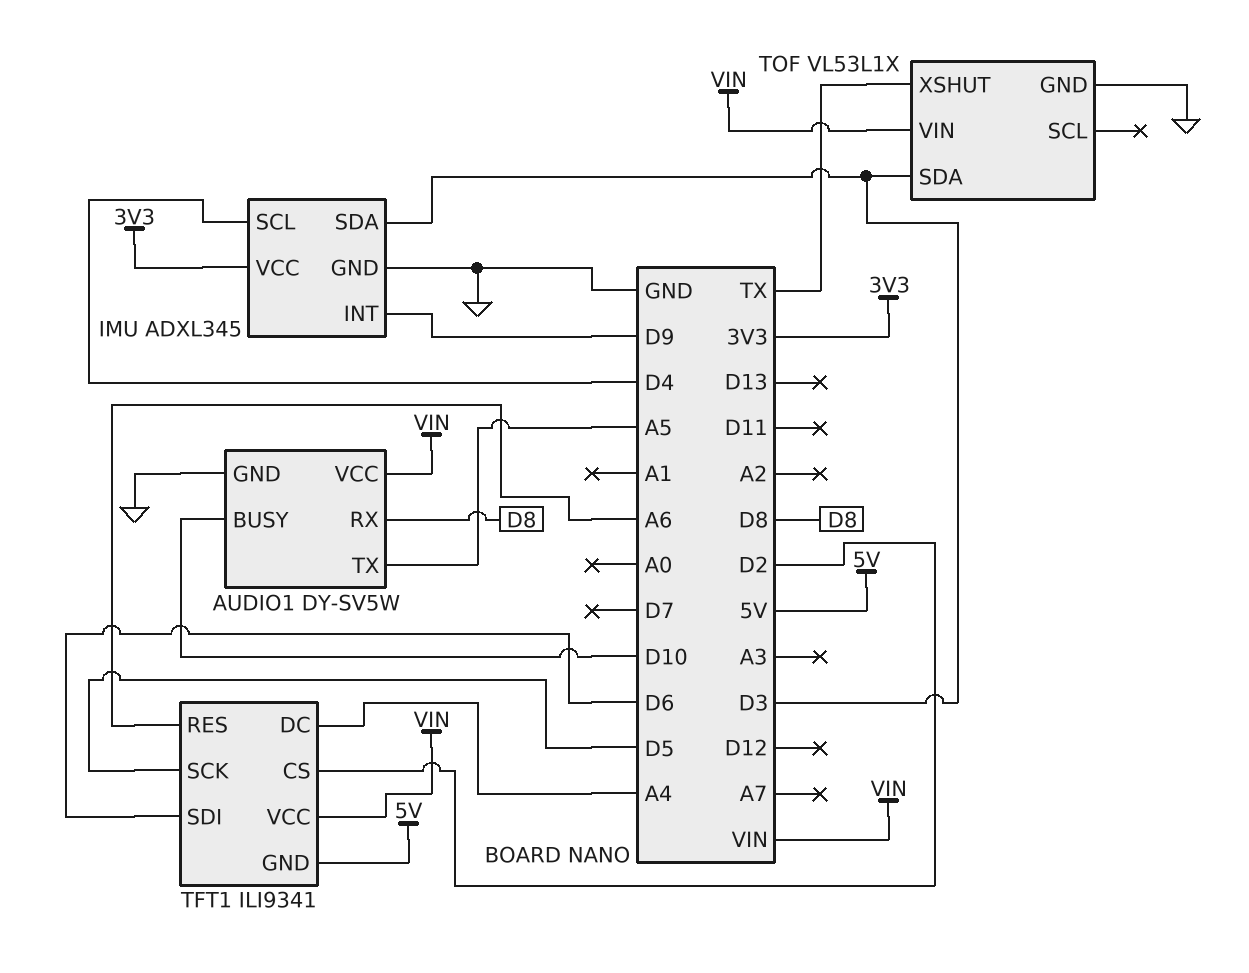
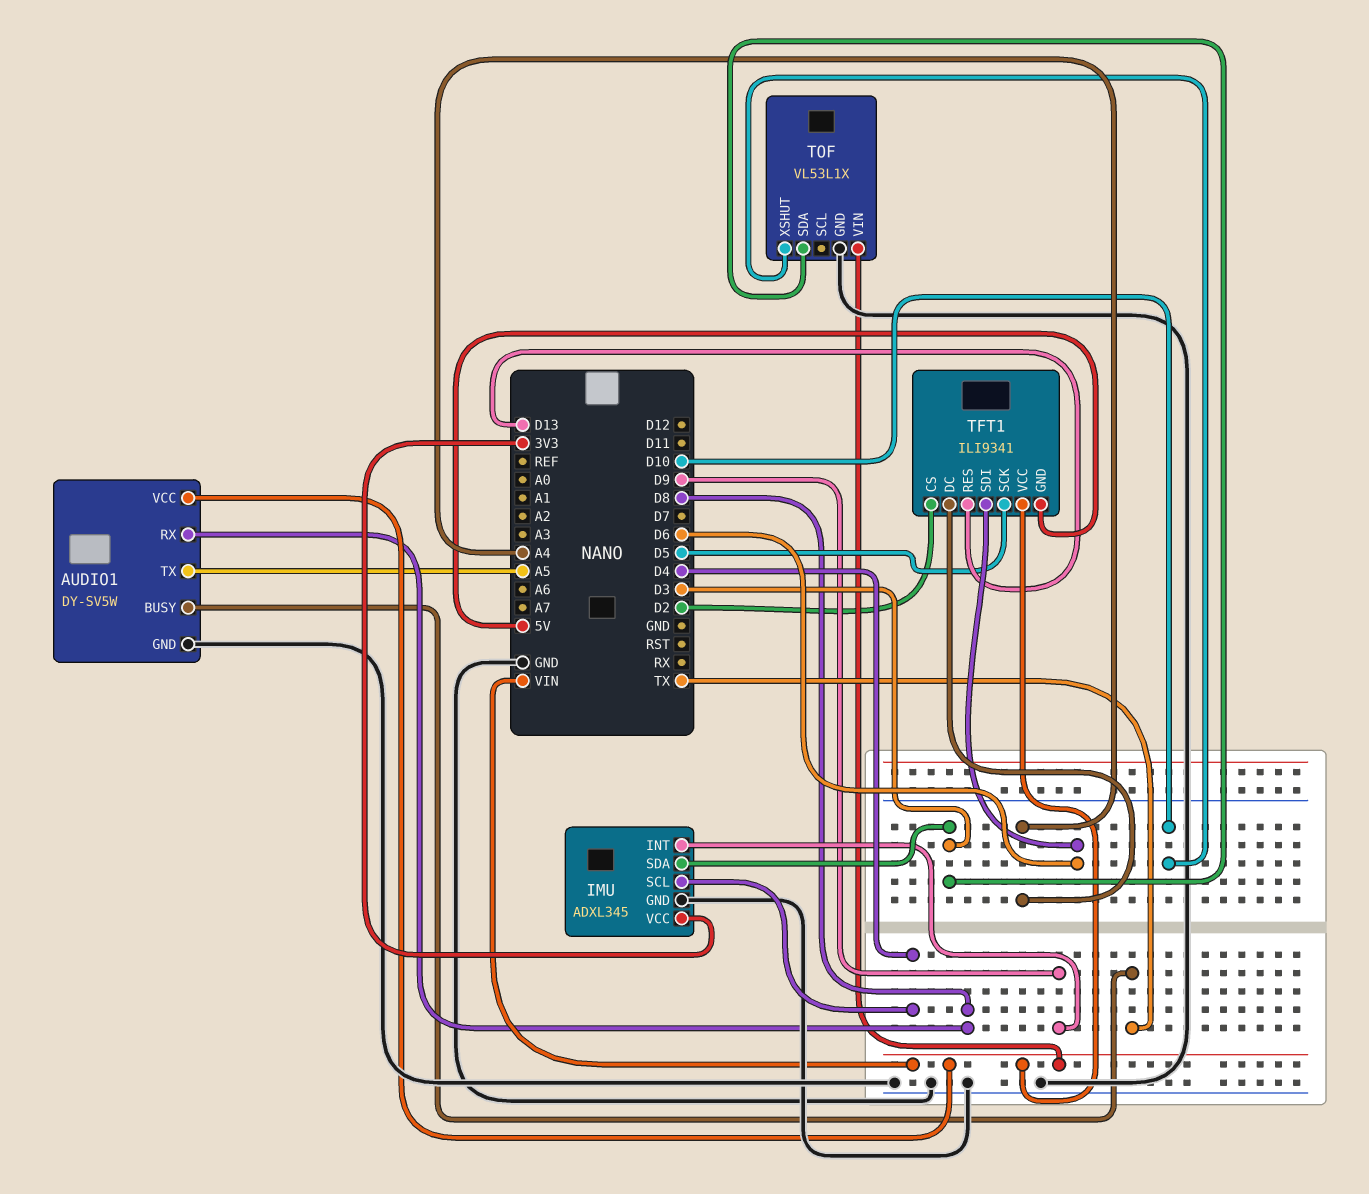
AUDIO1 pin BUSY: D10 -> TX
TFT1 pin RES: A6 -> D13
TOF pin XSHUT: TX -> D10

